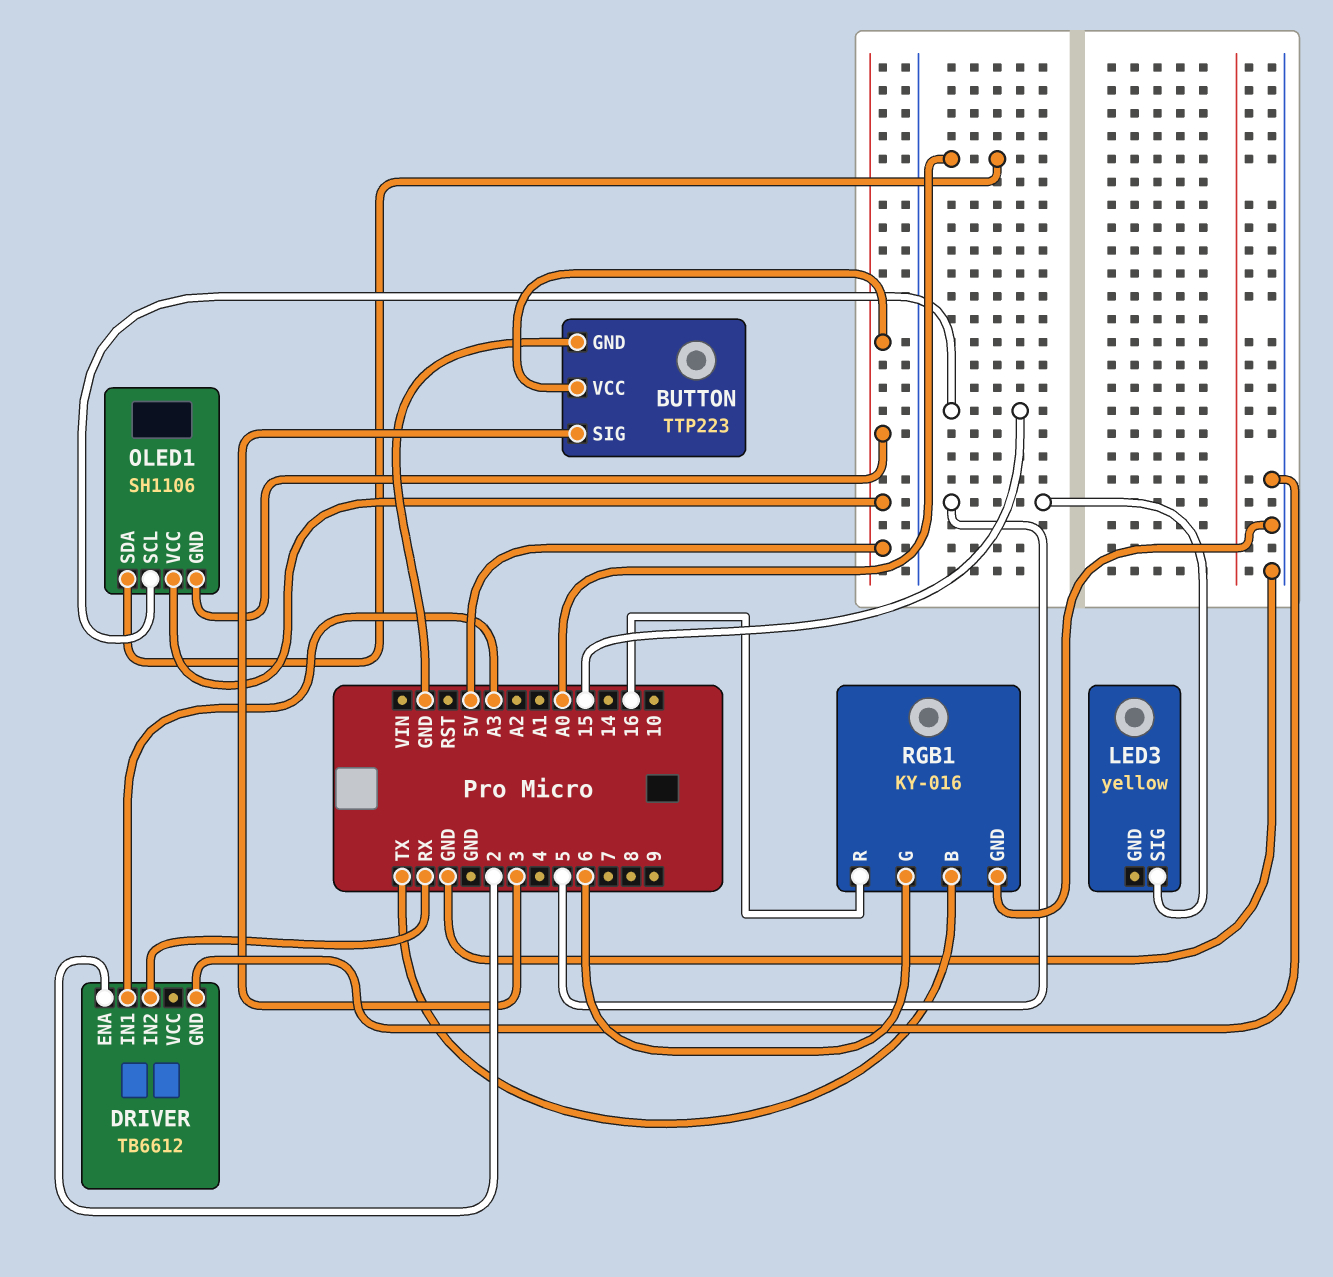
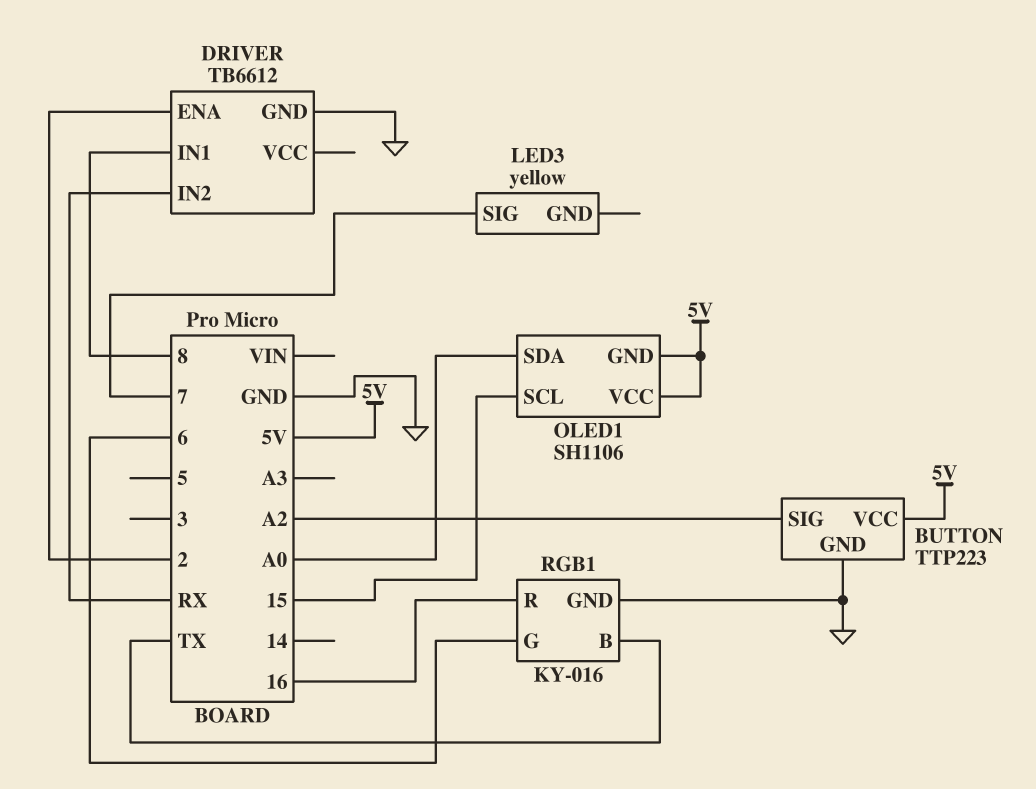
BUTTON pin SIG: 3 -> A2
DRIVER pin IN1: A3 -> 8
LED3 pin SIG: 5 -> 7

